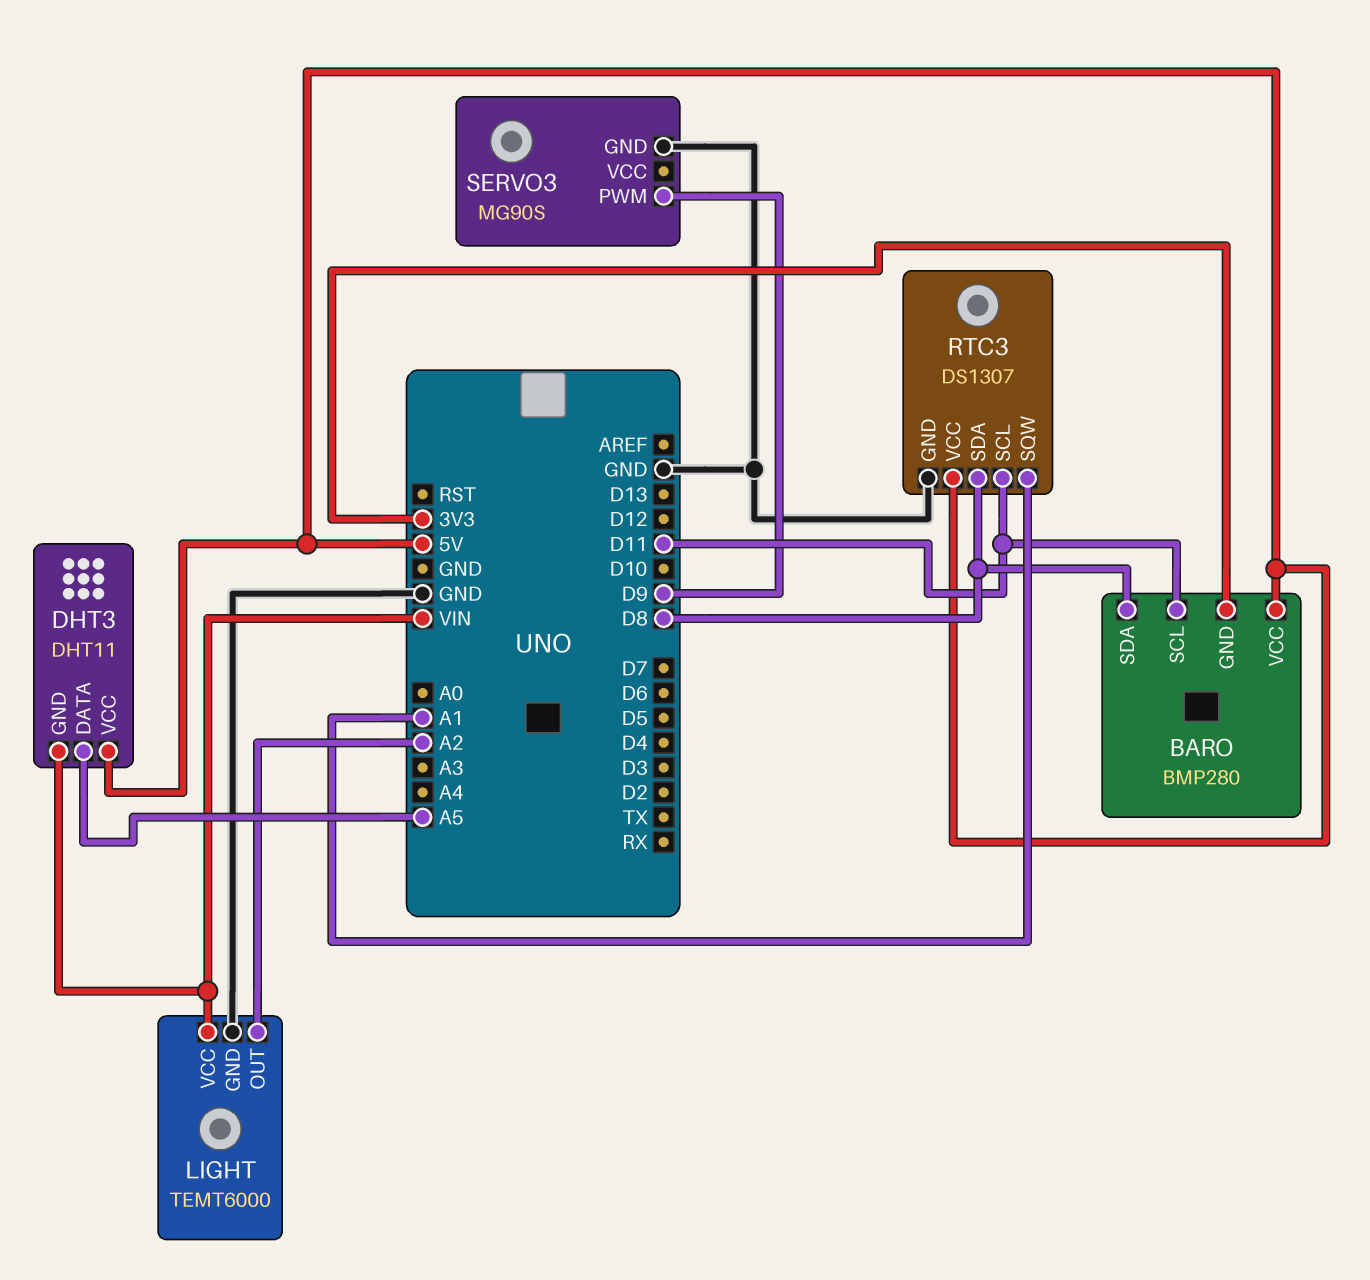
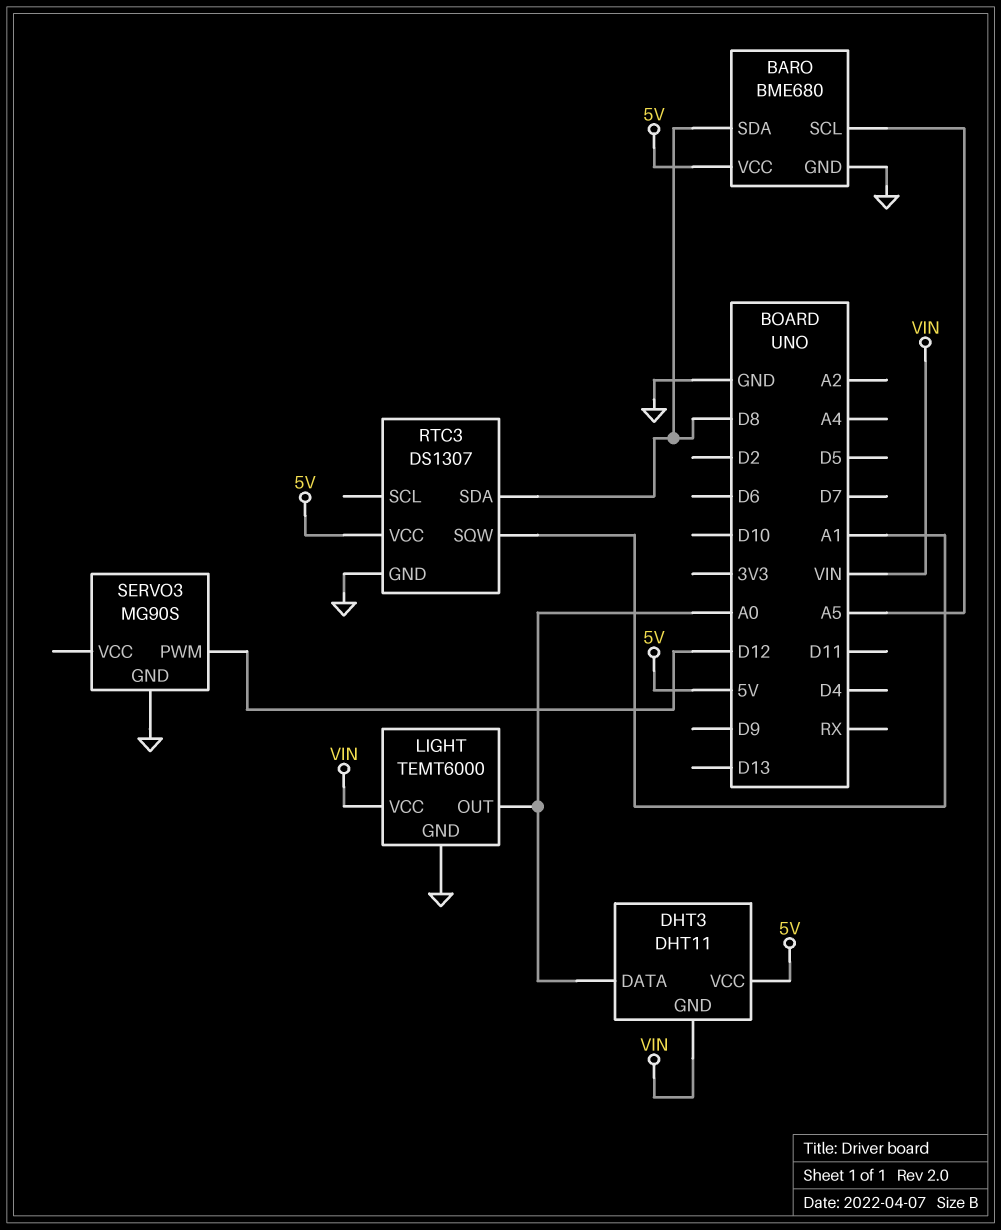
BARO: BMP280 -> BME680
BARO pin GND: 3V3 -> GND
BARO pin SCL: D11 -> A5
DHT3 pin DATA: A5 -> A0
LIGHT pin OUT: A2 -> A0
RTC3 pin SCL: D11 -> none
SERVO3 pin PWM: D9 -> D12

